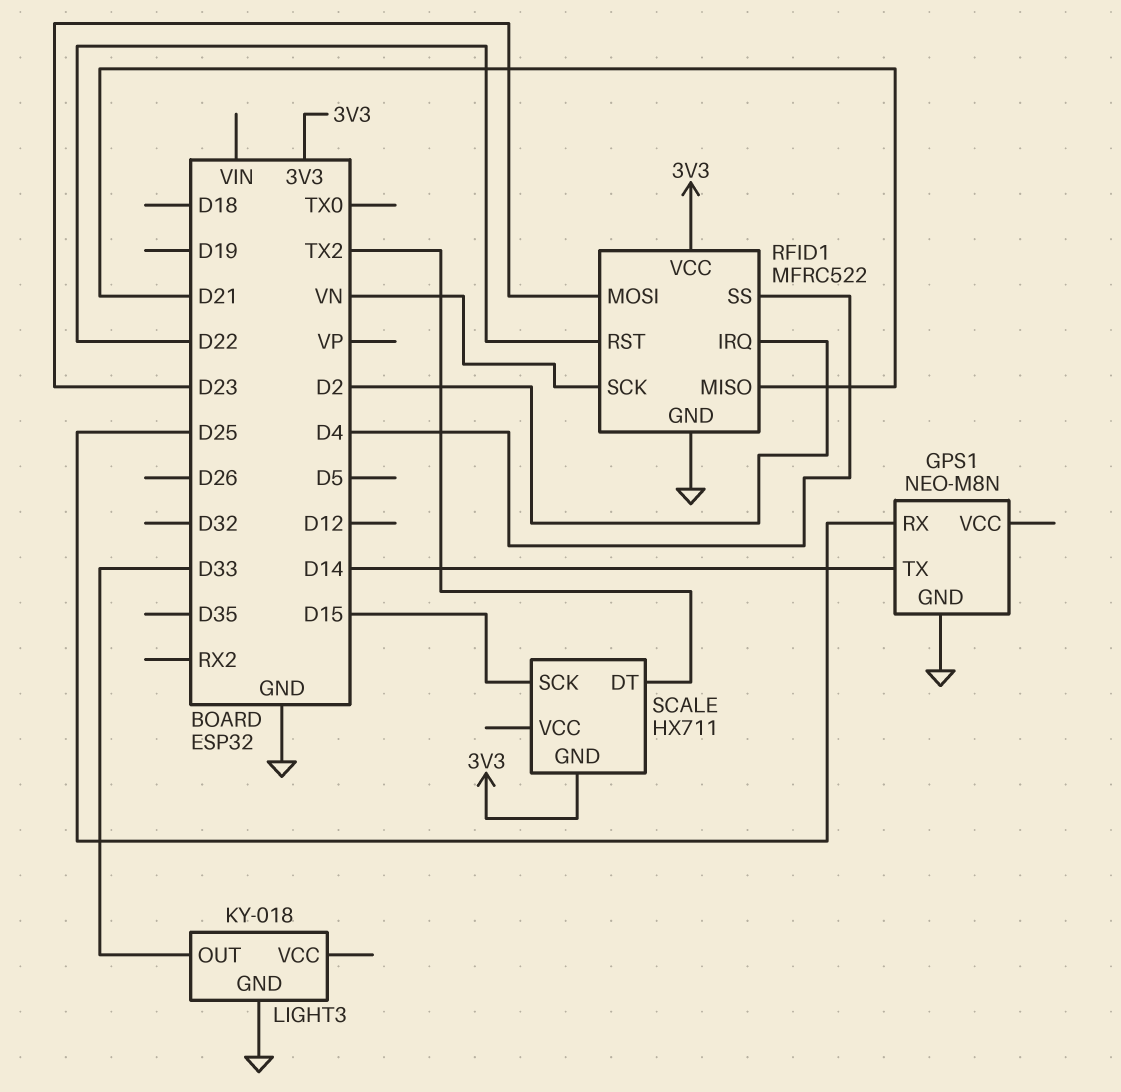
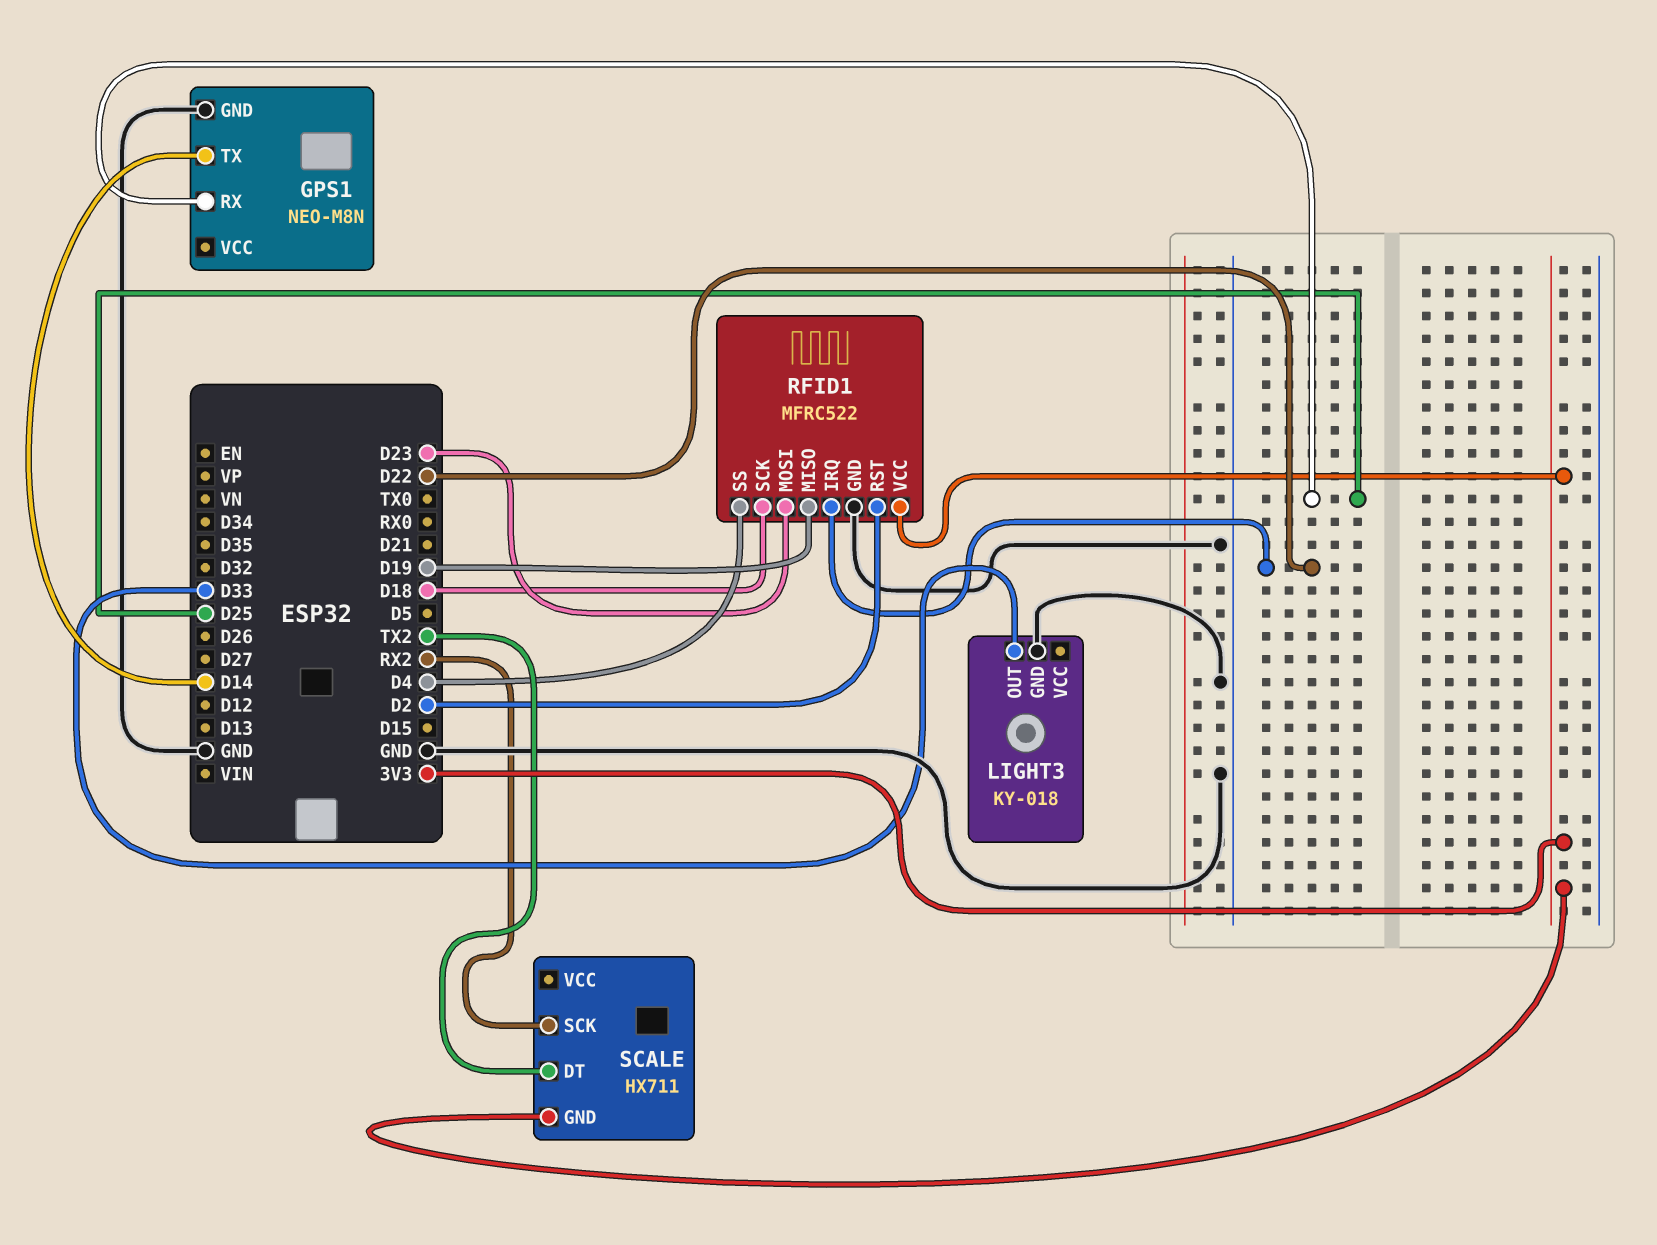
RFID1 pin IRQ: D2 -> D22
RFID1 pin MISO: D21 -> D19
RFID1 pin RST: D22 -> D2
RFID1 pin SCK: VN -> D18
SCALE pin SCK: D15 -> RX2

